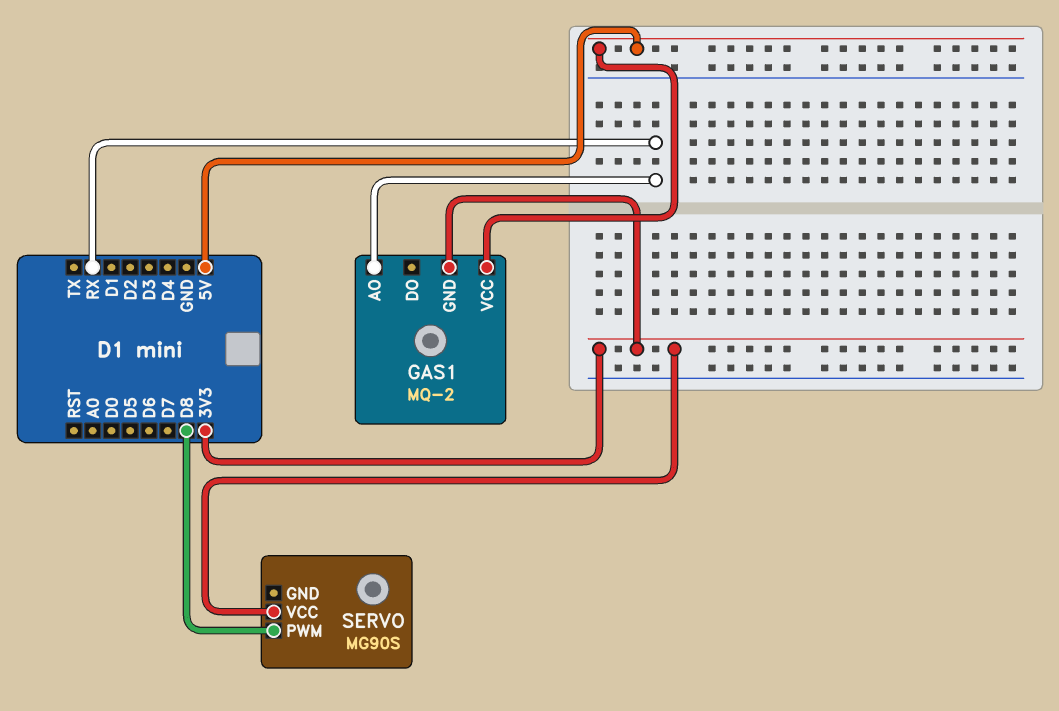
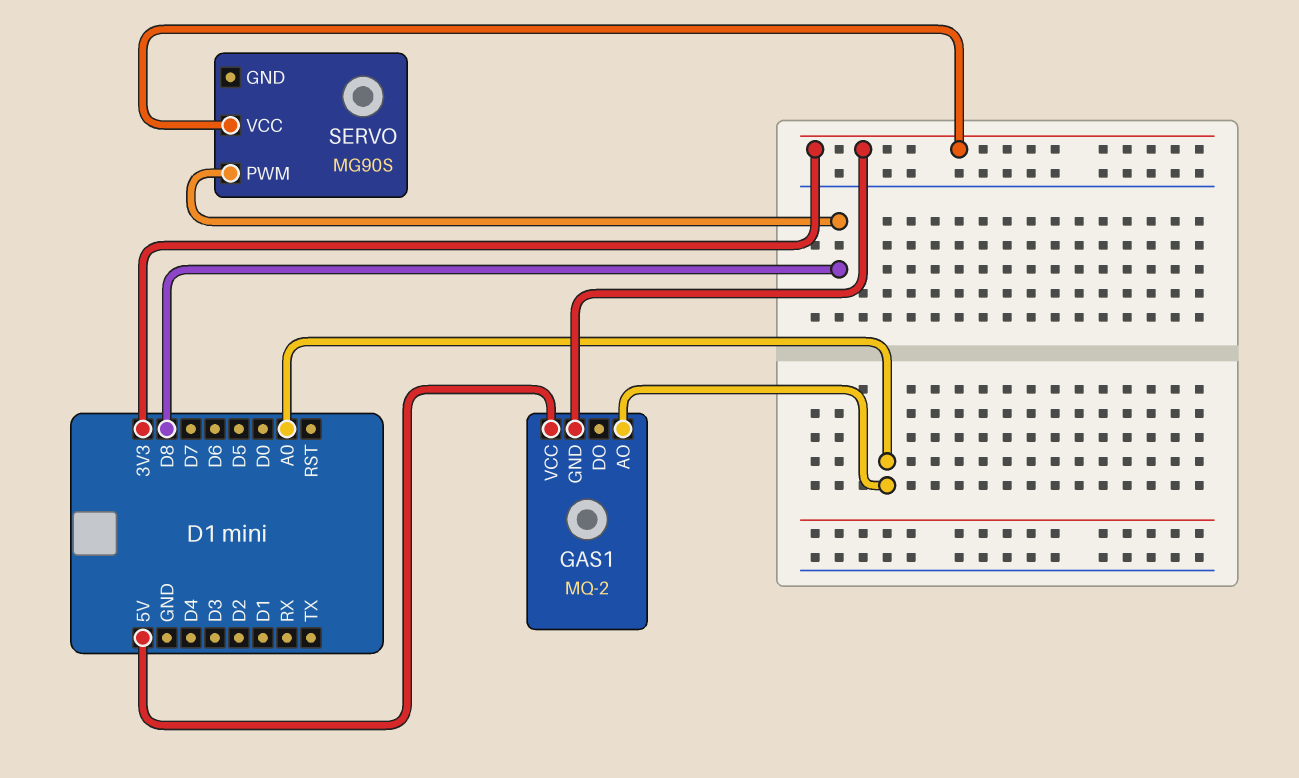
GAS1 pin AO: RX -> A0

